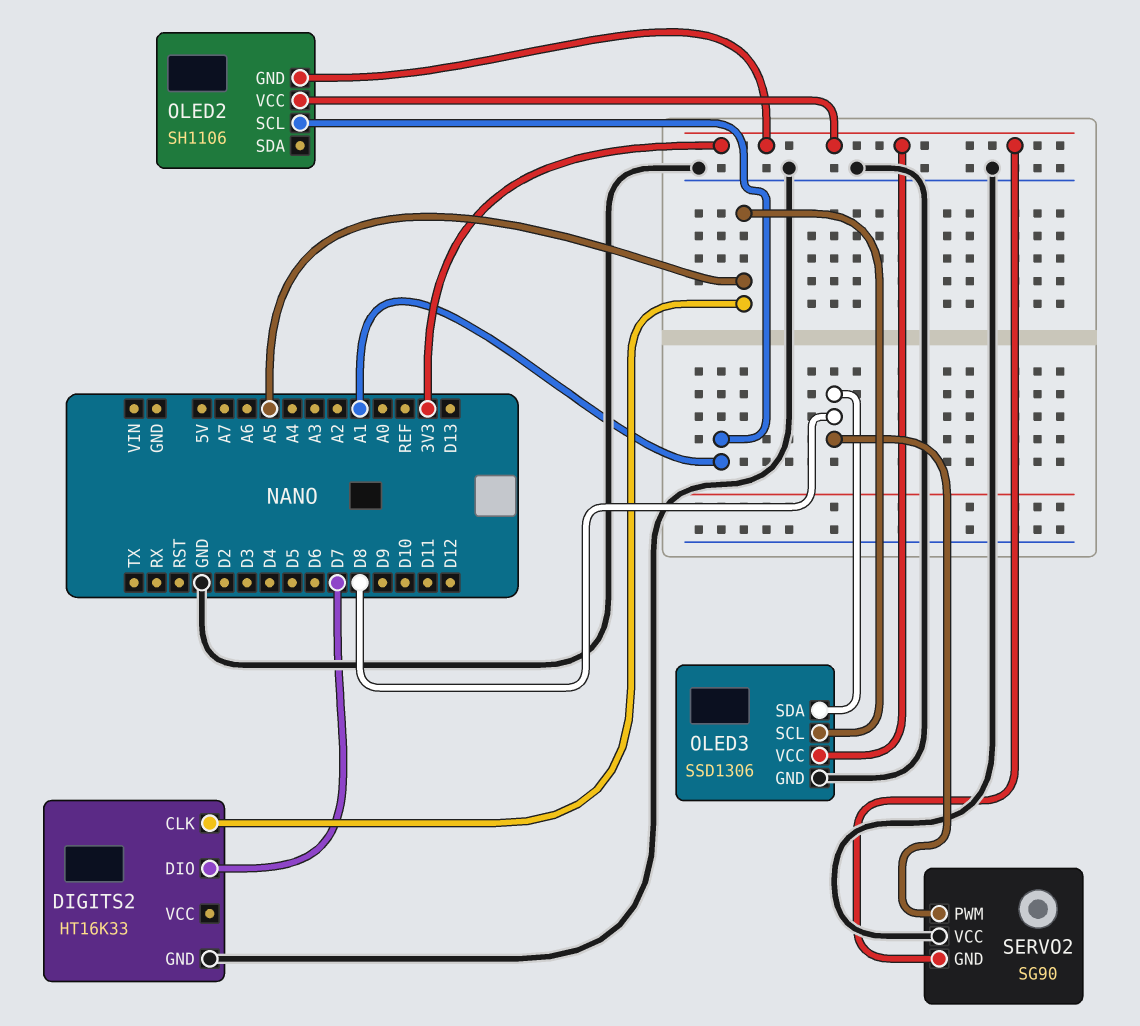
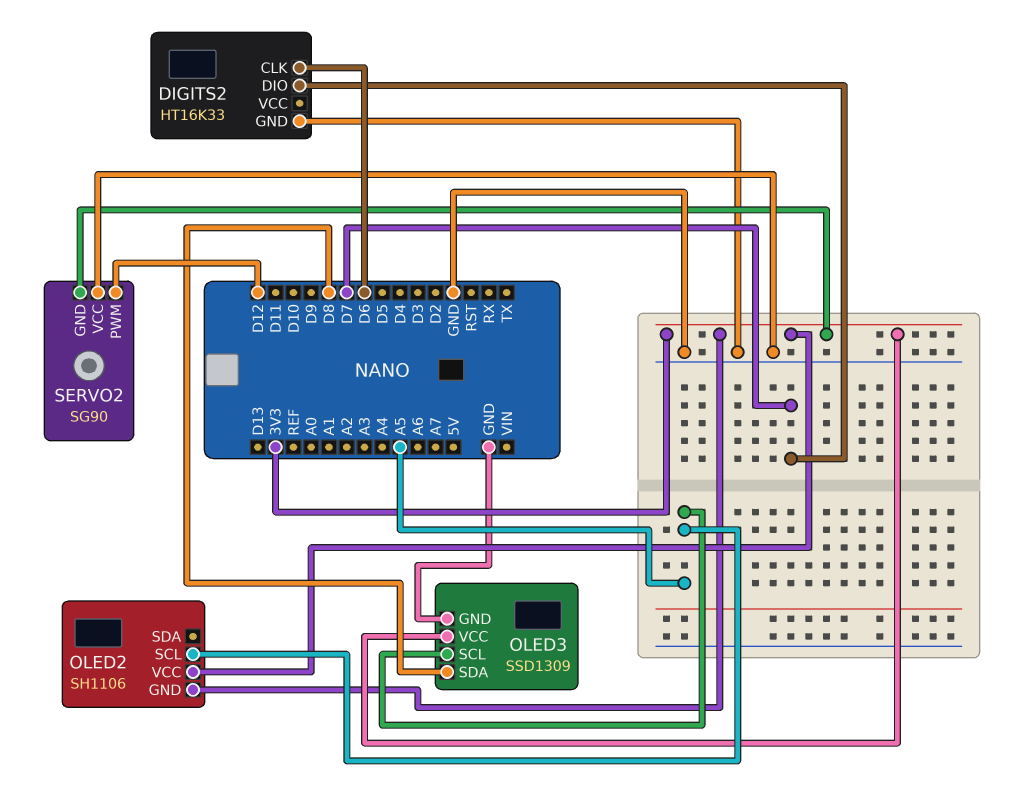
DIGITS2 pin CLK: A5 -> D6
OLED2 pin SCL: A1 -> A5
OLED3: SSD1306 -> SSD1309
SERVO2 pin PWM: D8 -> D12

